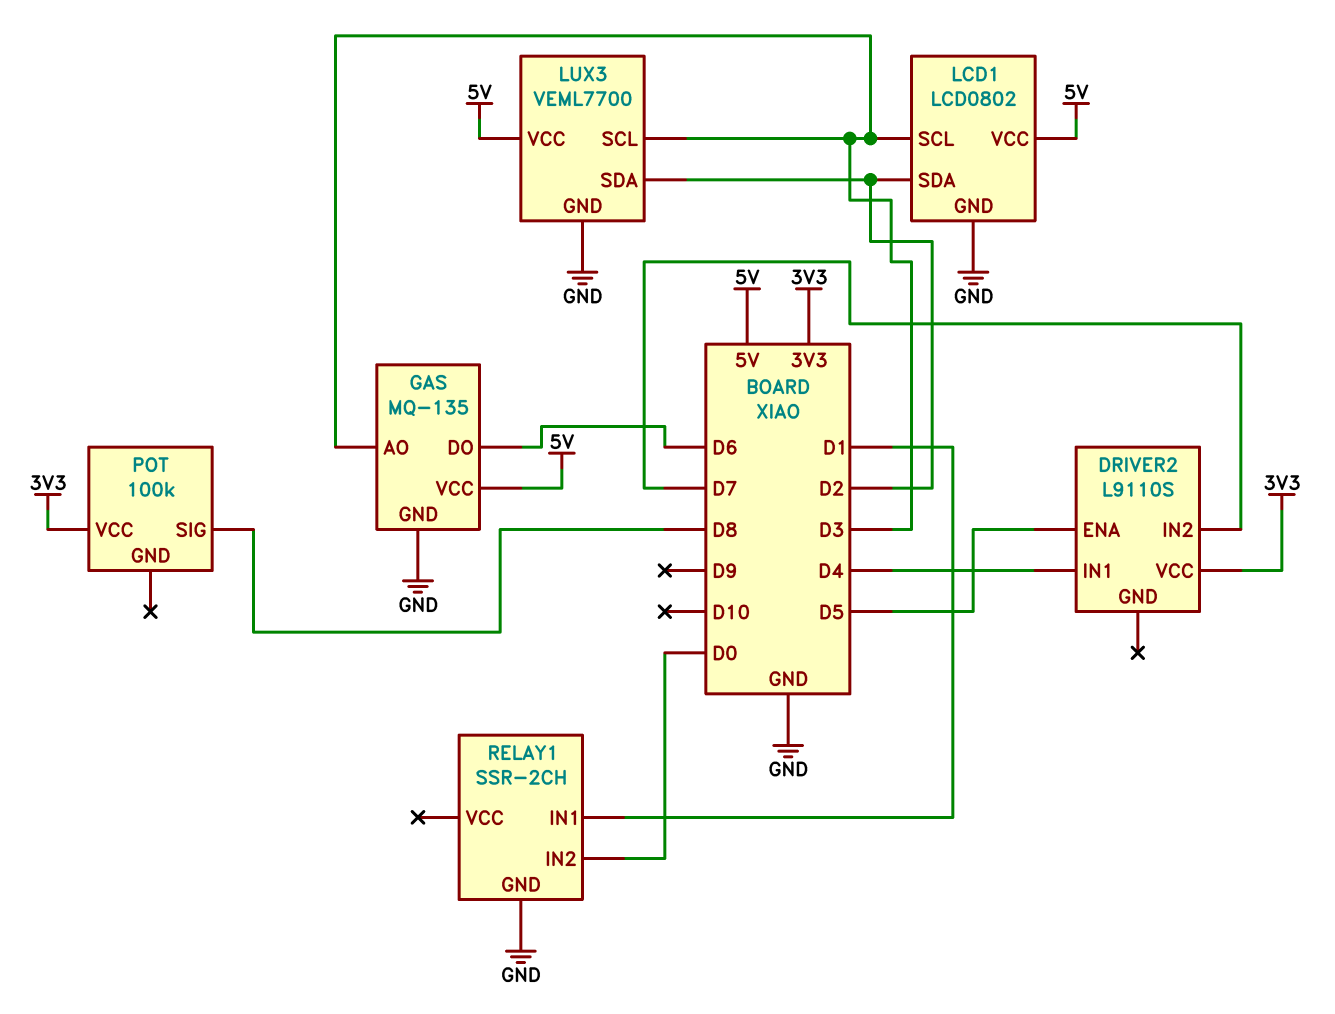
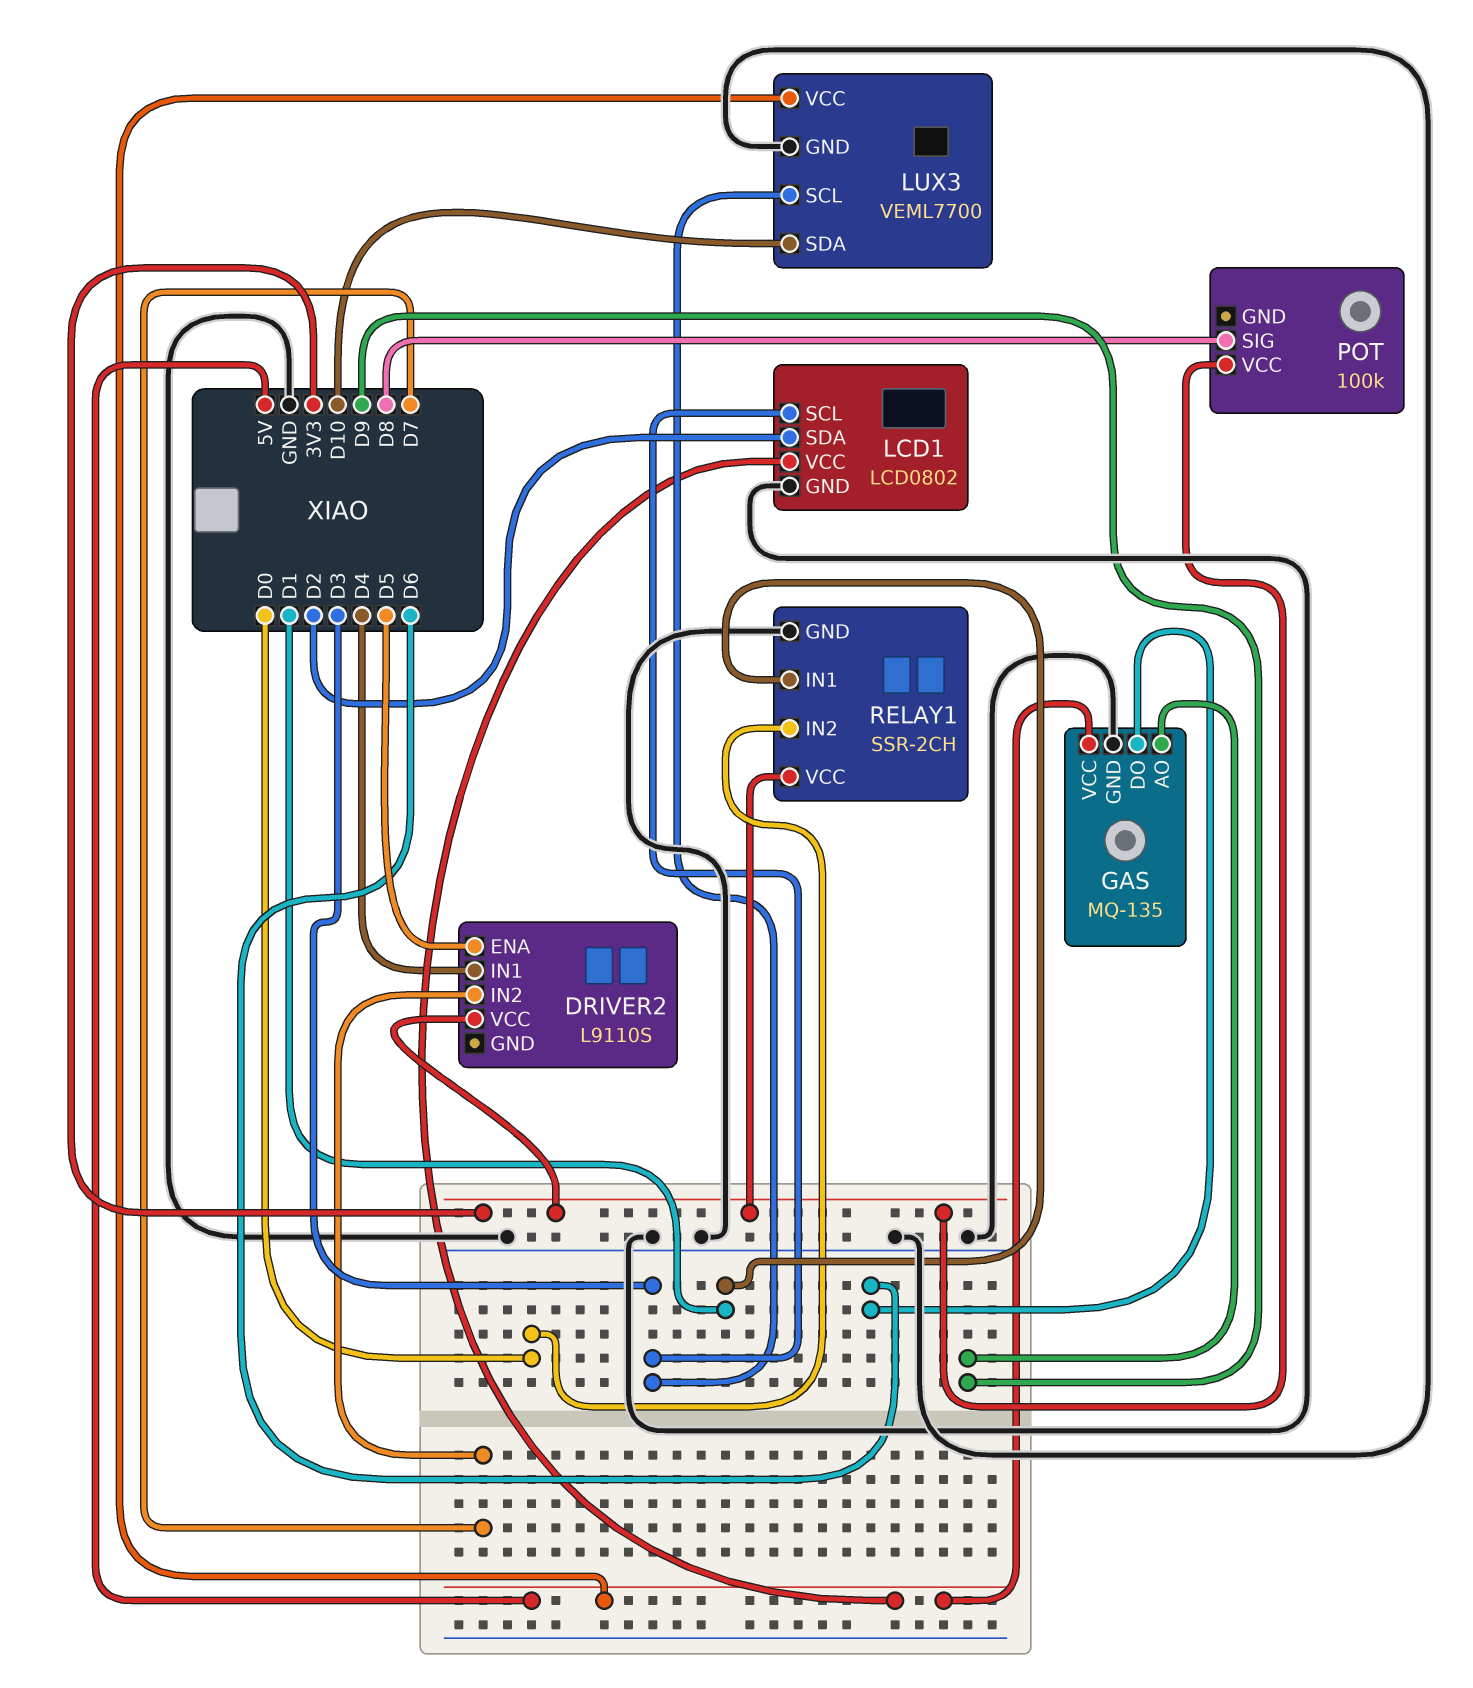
GAS pin AO: D3 -> D9
LUX3 pin SDA: D2 -> D10
RELAY1 pin VCC: none -> 3V3

